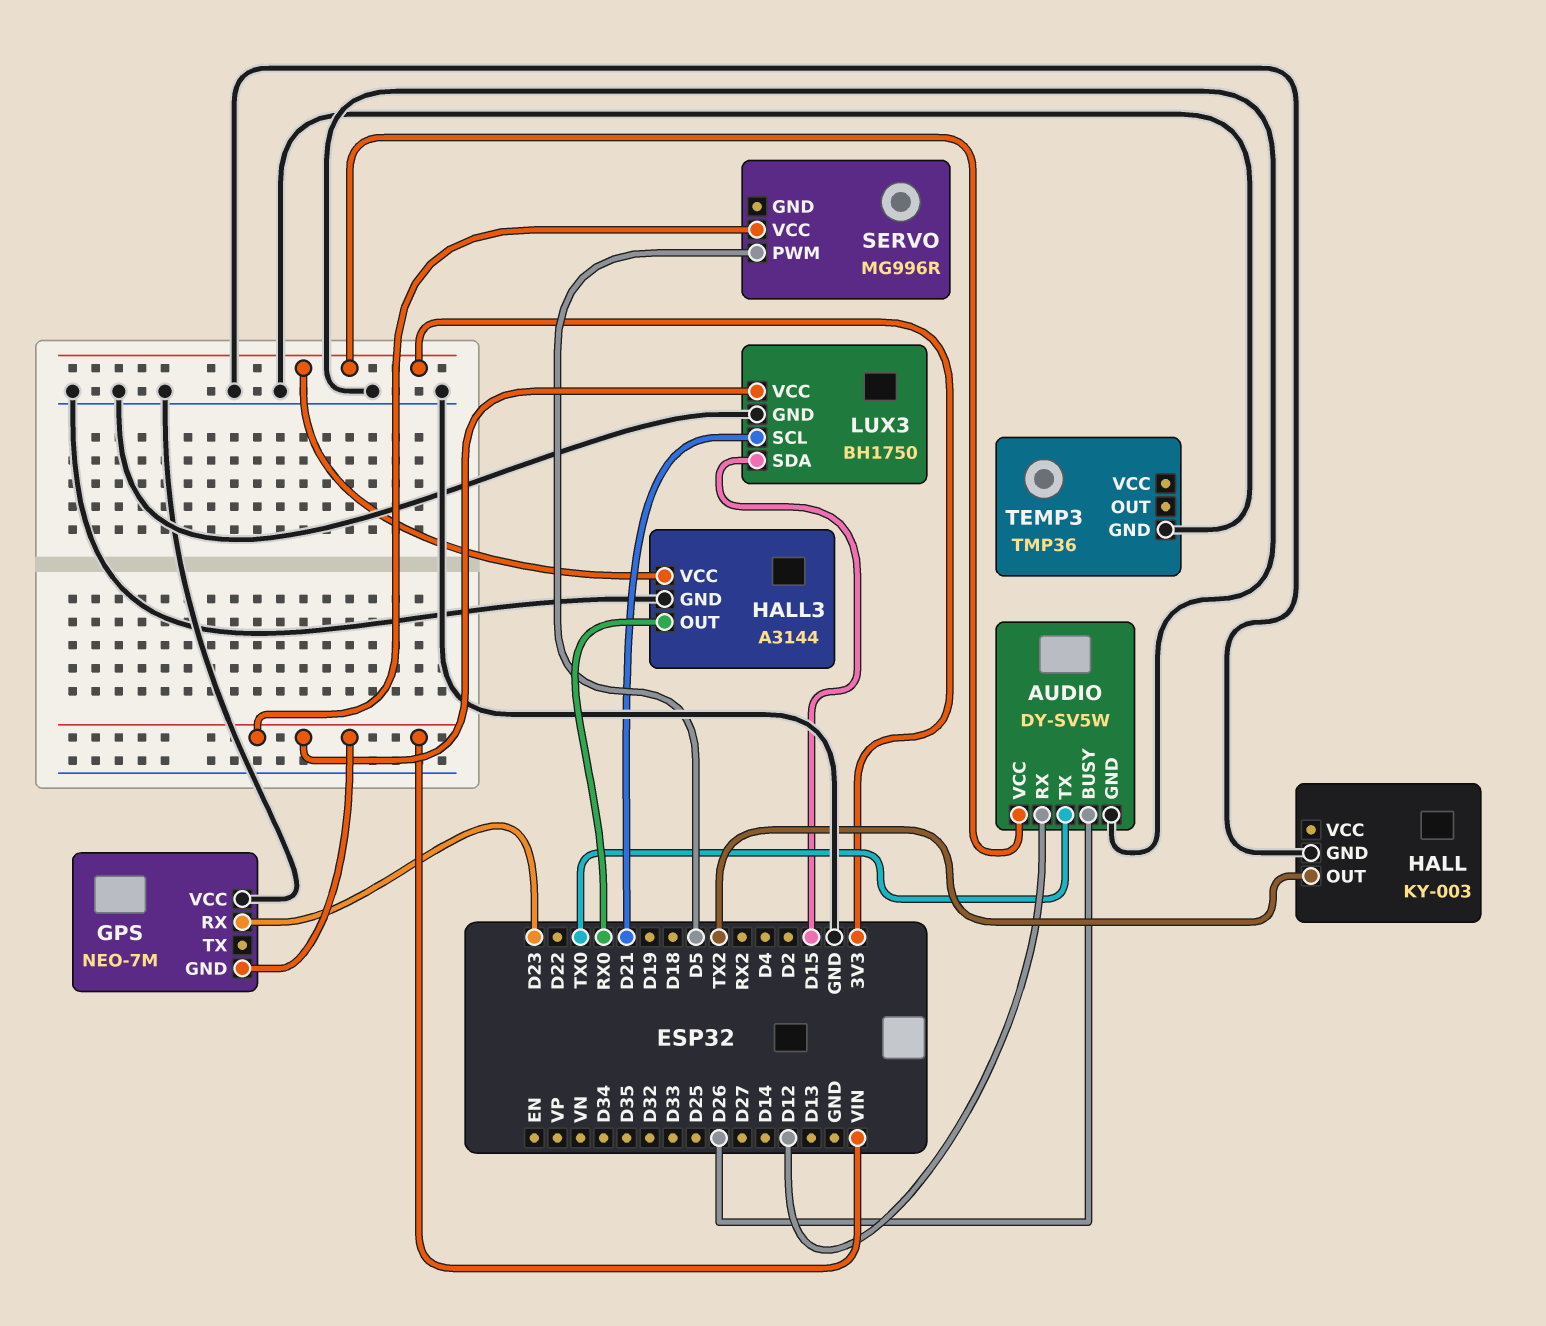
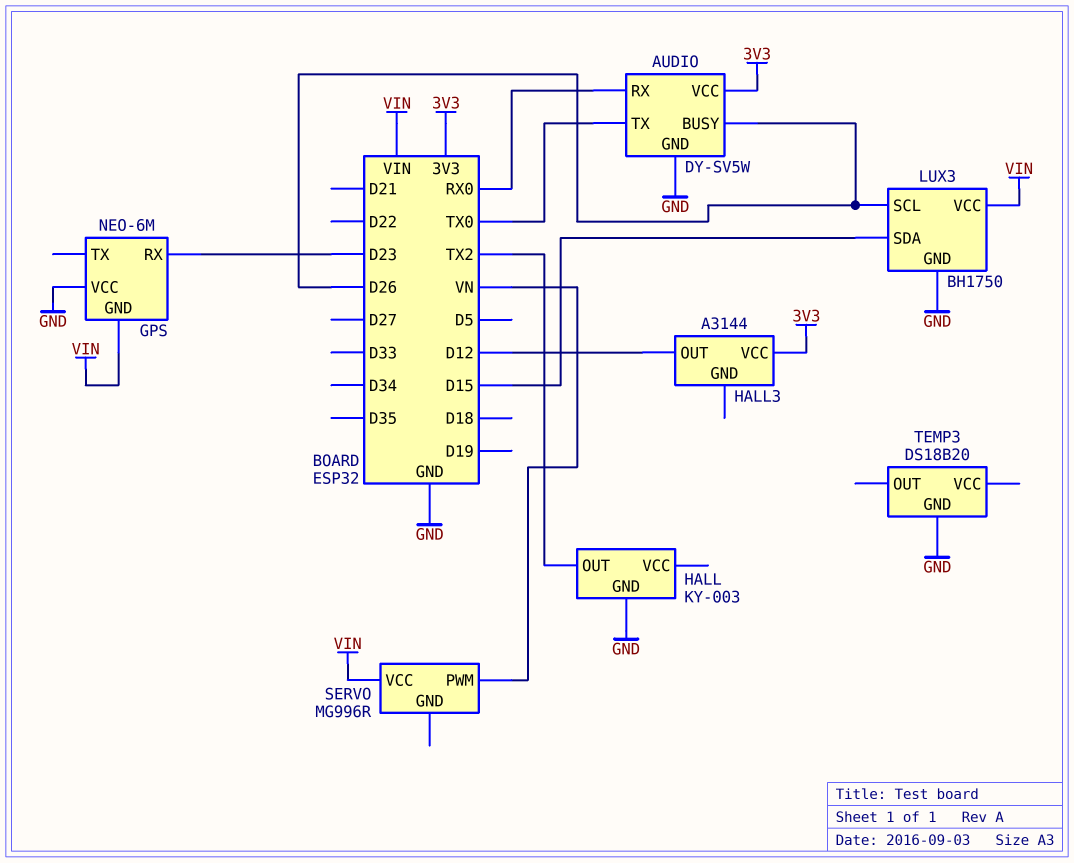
AUDIO pin RX: D12 -> RX0
GPS: NEO-7M -> NEO-6M
HALL3 pin GND: GND -> none
HALL3 pin OUT: RX0 -> D12
LUX3 pin SCL: D21 -> D26
SERVO pin PWM: D5 -> VN
TEMP3: TMP36 -> DS18B20

